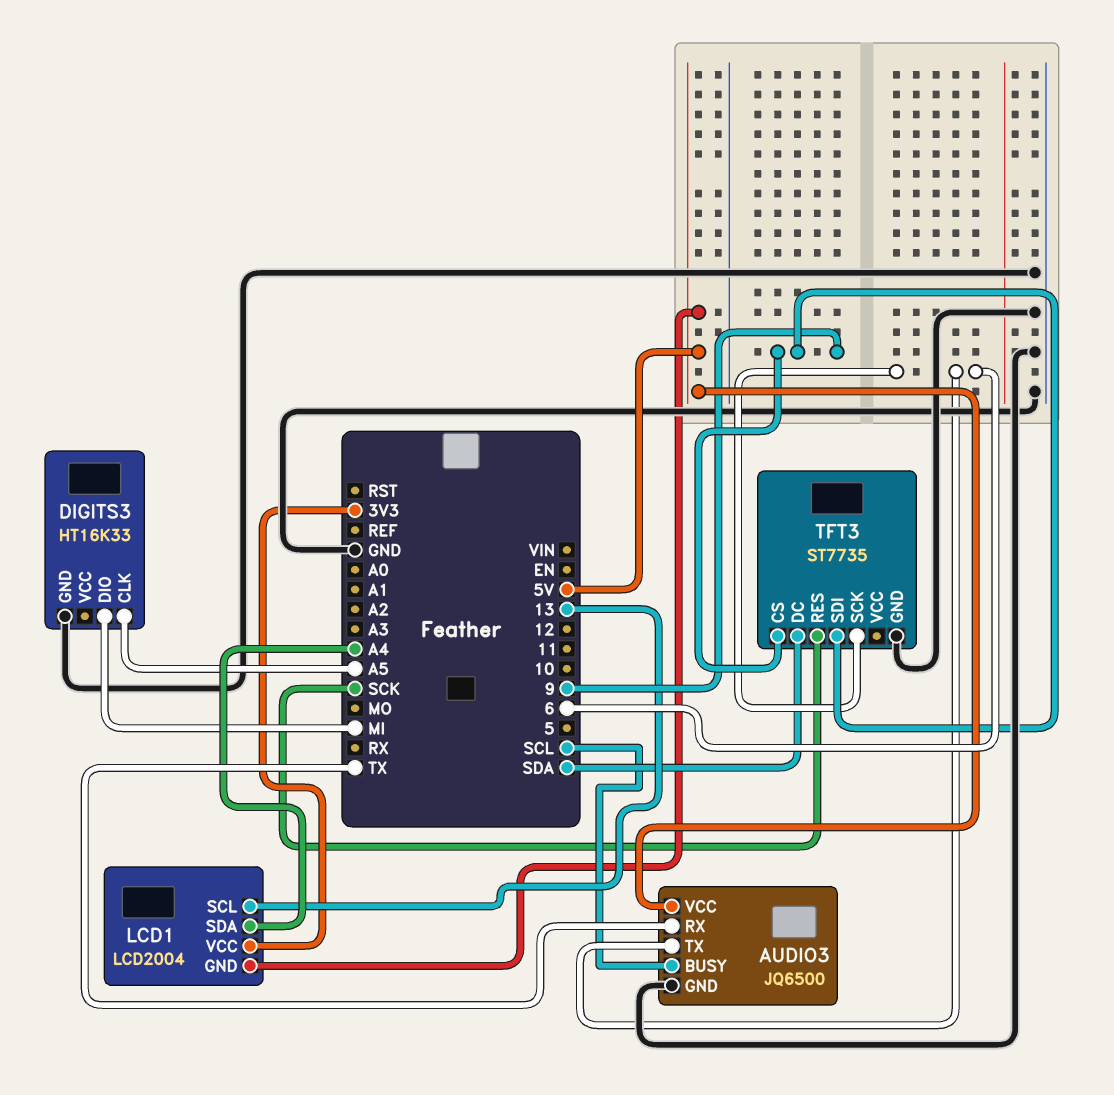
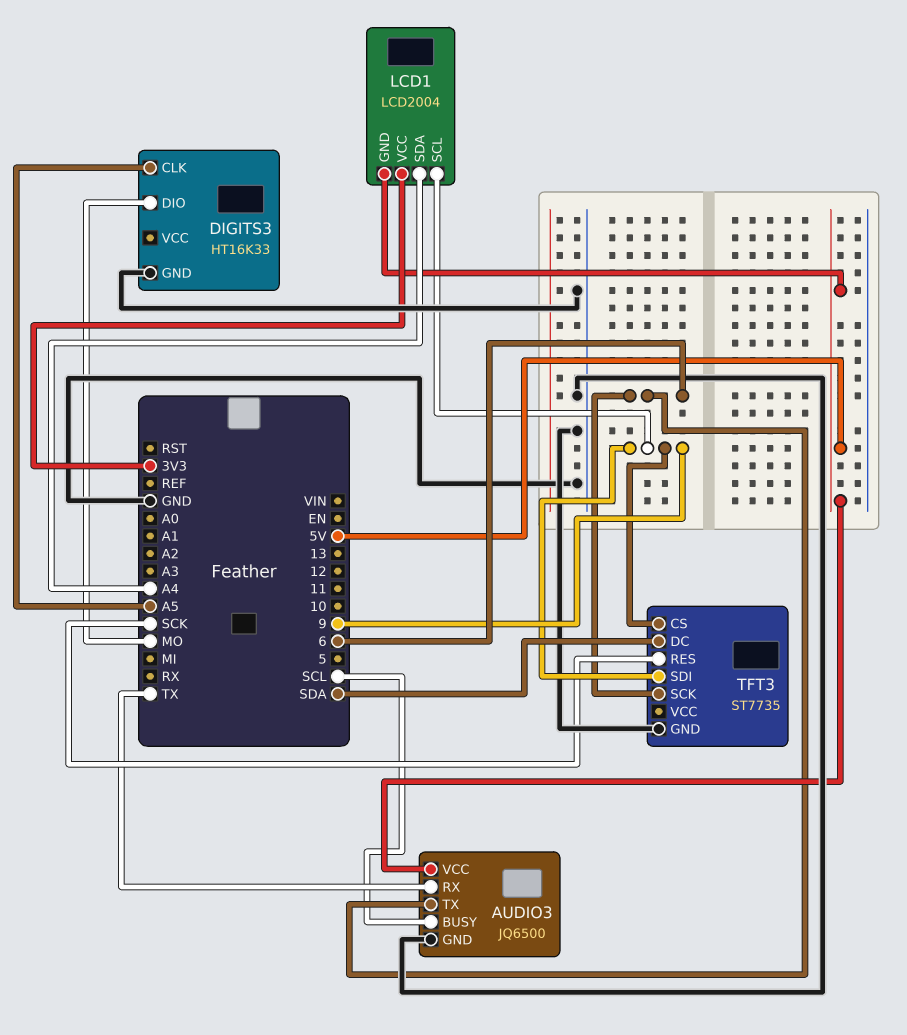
DIGITS3 pin DIO: MI -> MO
LCD1 pin SCL: 13 -> 9

